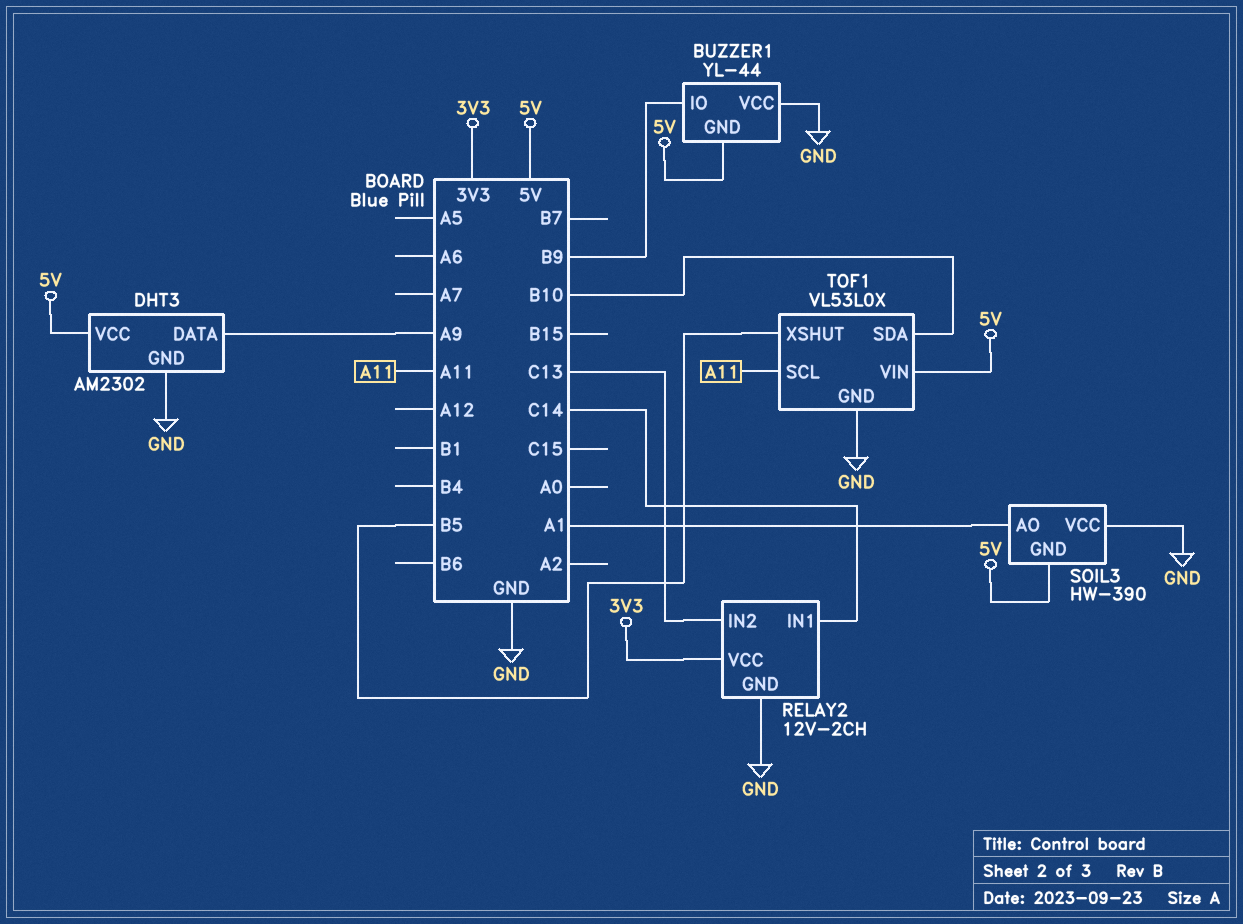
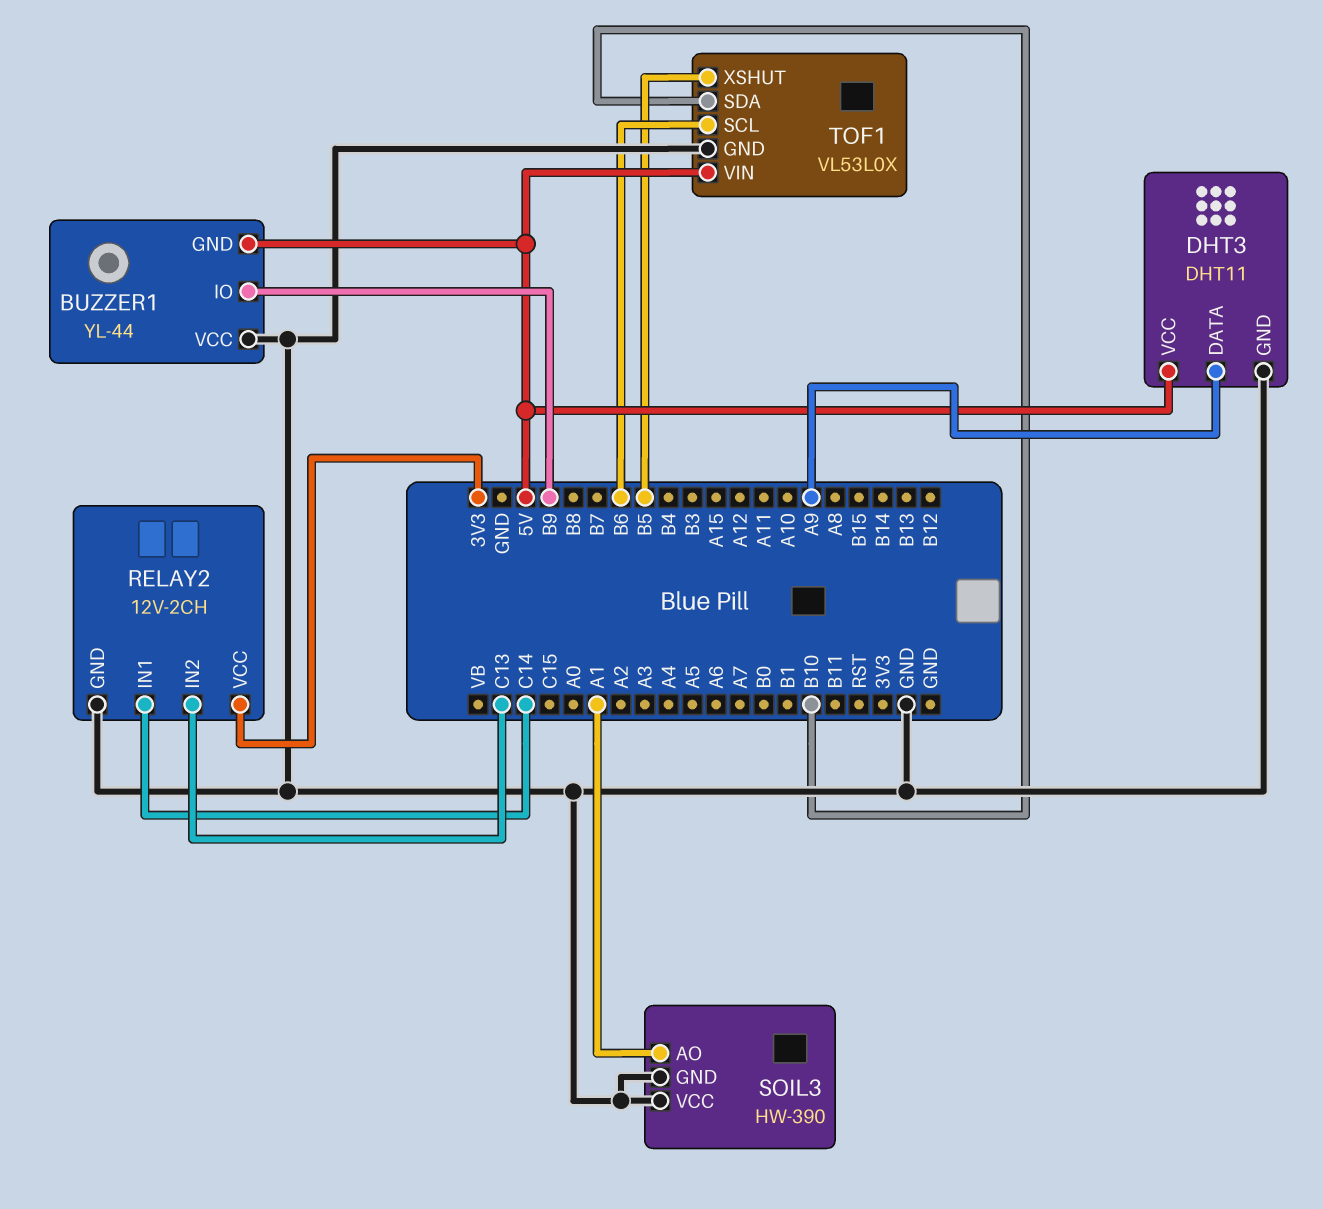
DHT3: AM2302 -> DHT11
SOIL3 pin GND: 5V -> GND
TOF1 pin SCL: A11 -> B6

